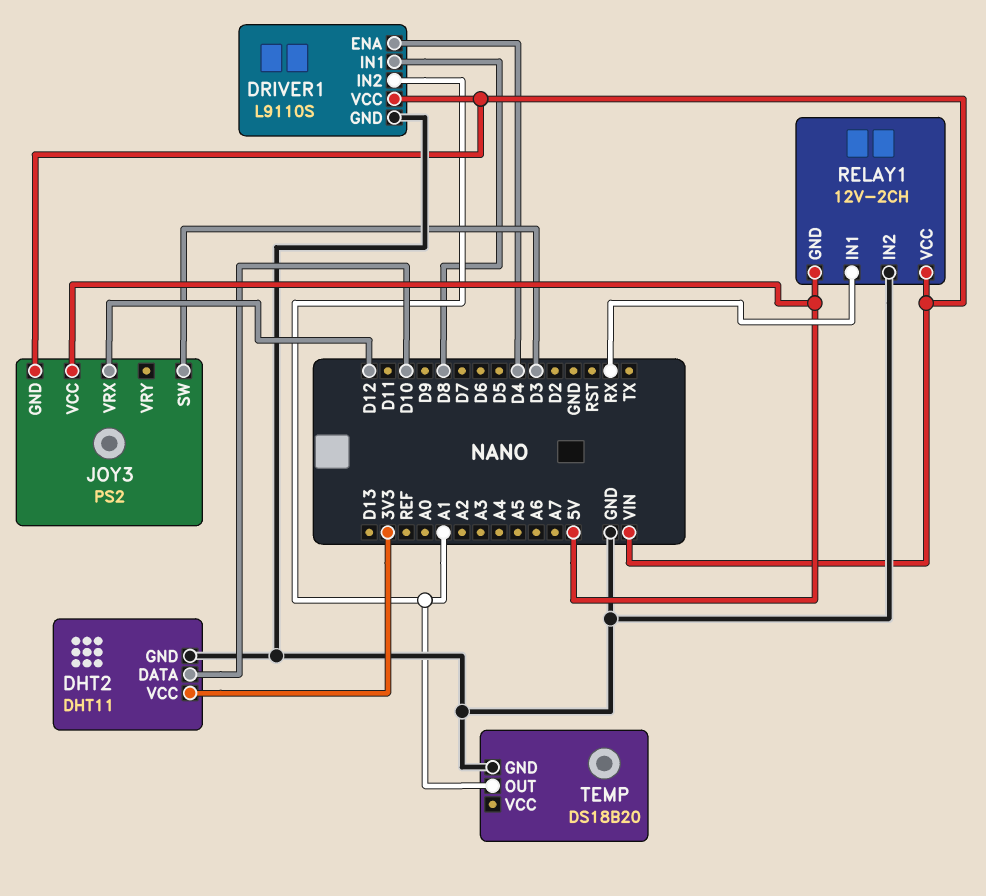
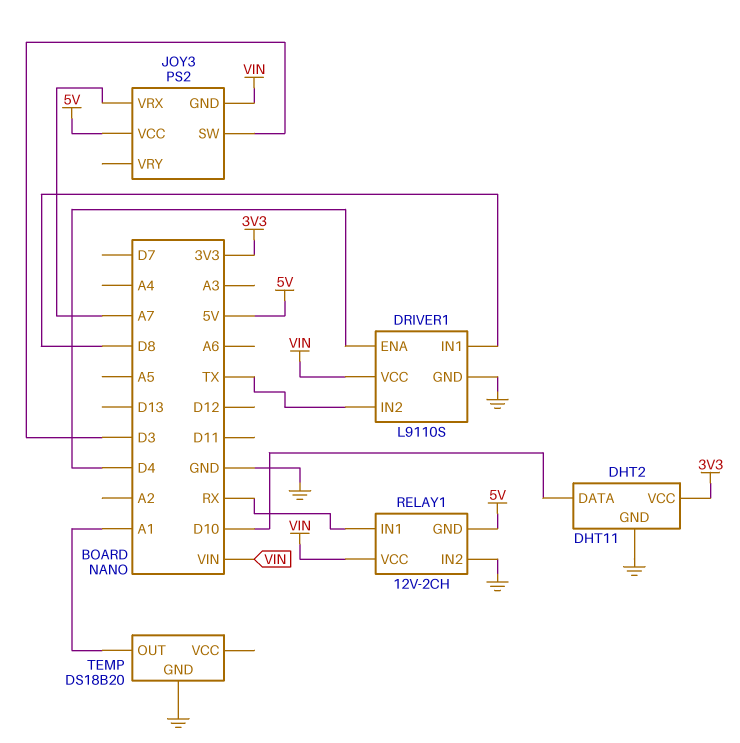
DRIVER1 pin IN2: A1 -> TX
JOY3 pin VRX: D12 -> A7

